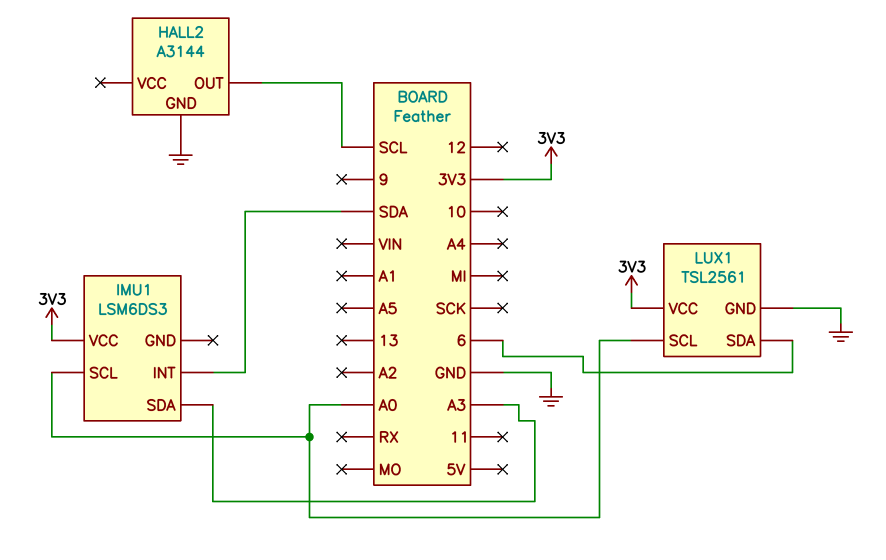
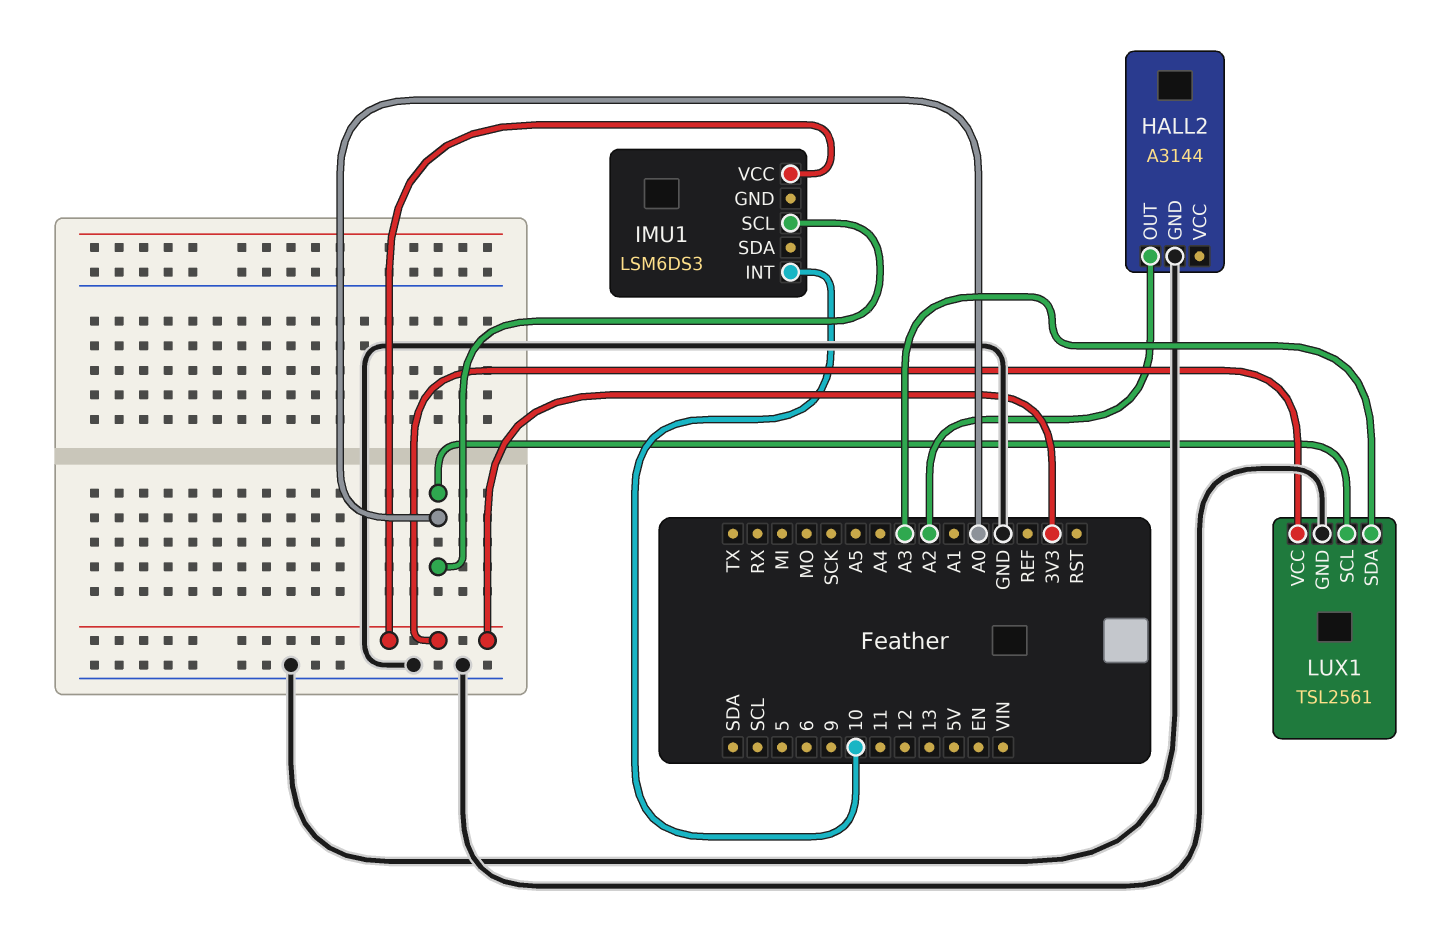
HALL2 pin OUT: SCL -> A2
IMU1 pin INT: SDA -> 10
IMU1 pin SDA: A3 -> none
LUX1 pin SDA: 6 -> A3

